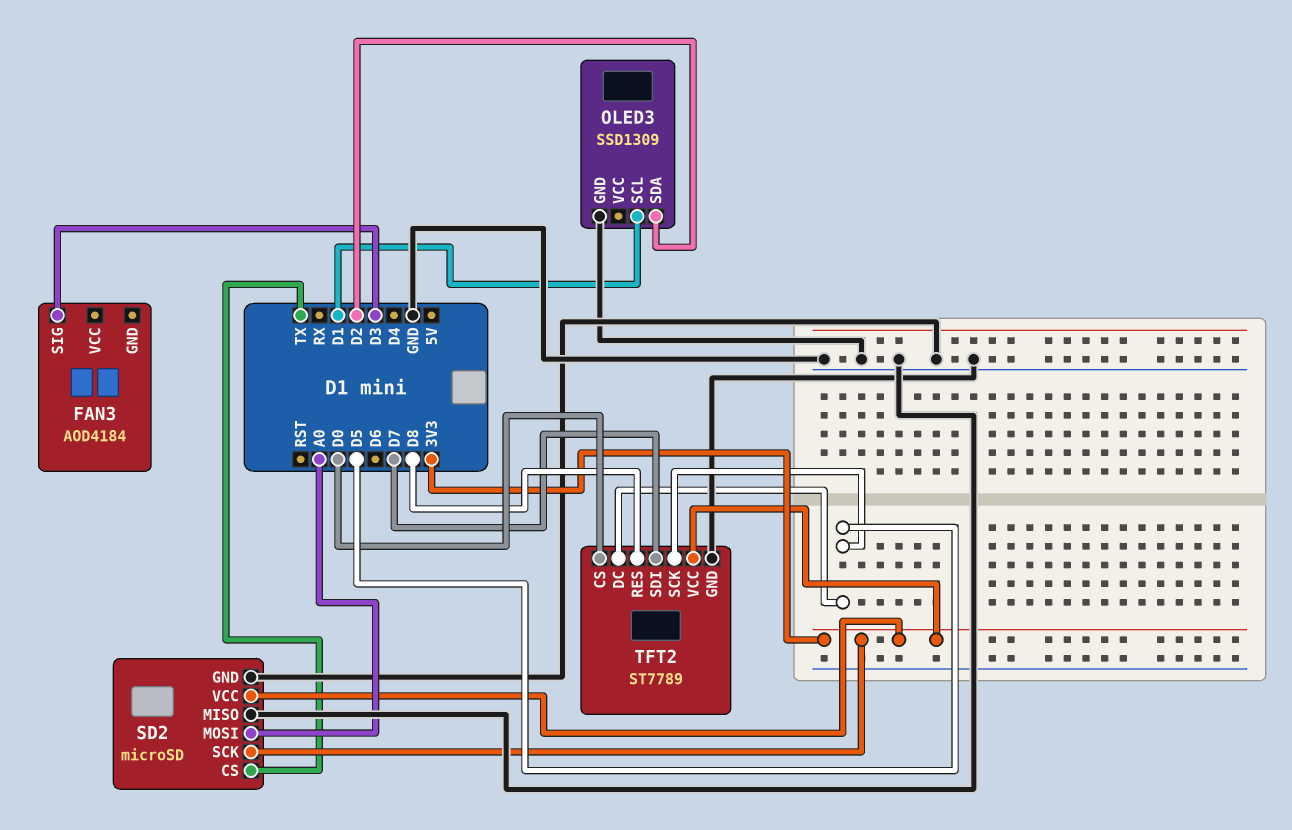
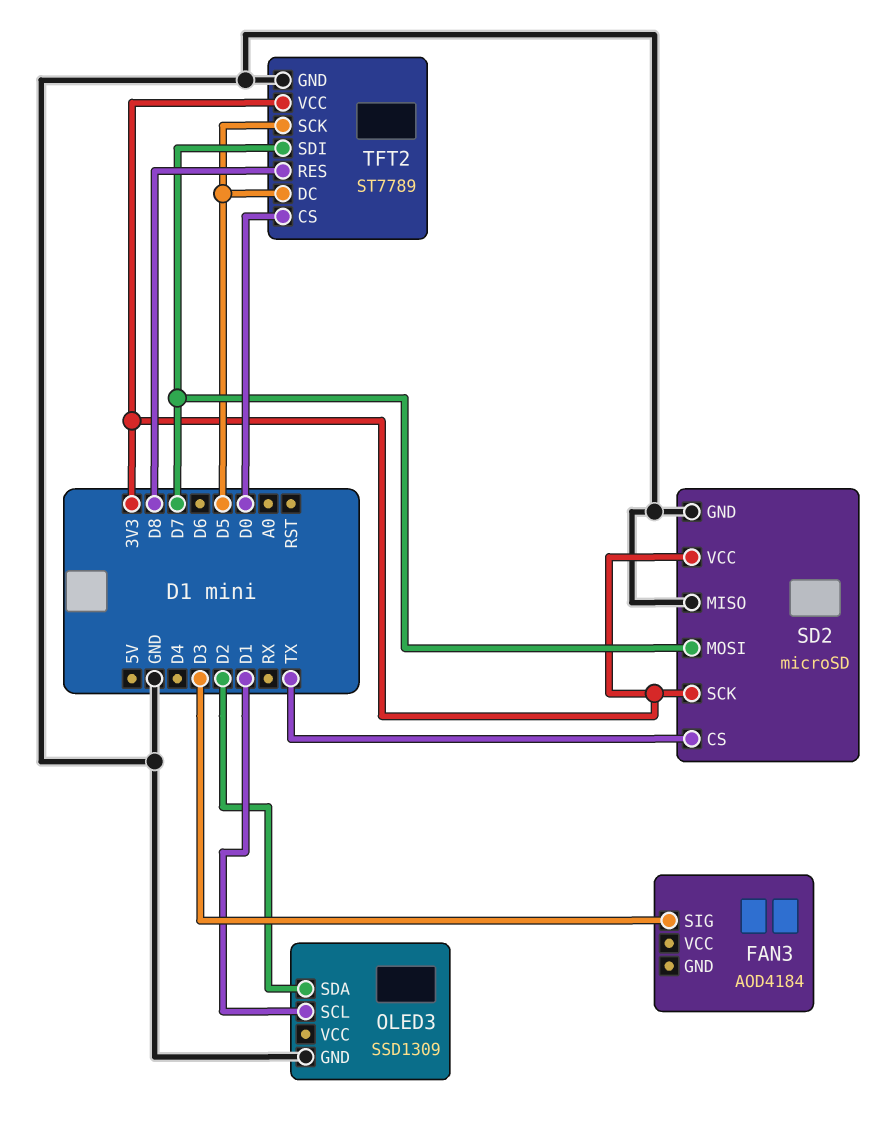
SD2 pin MOSI: A0 -> D7

